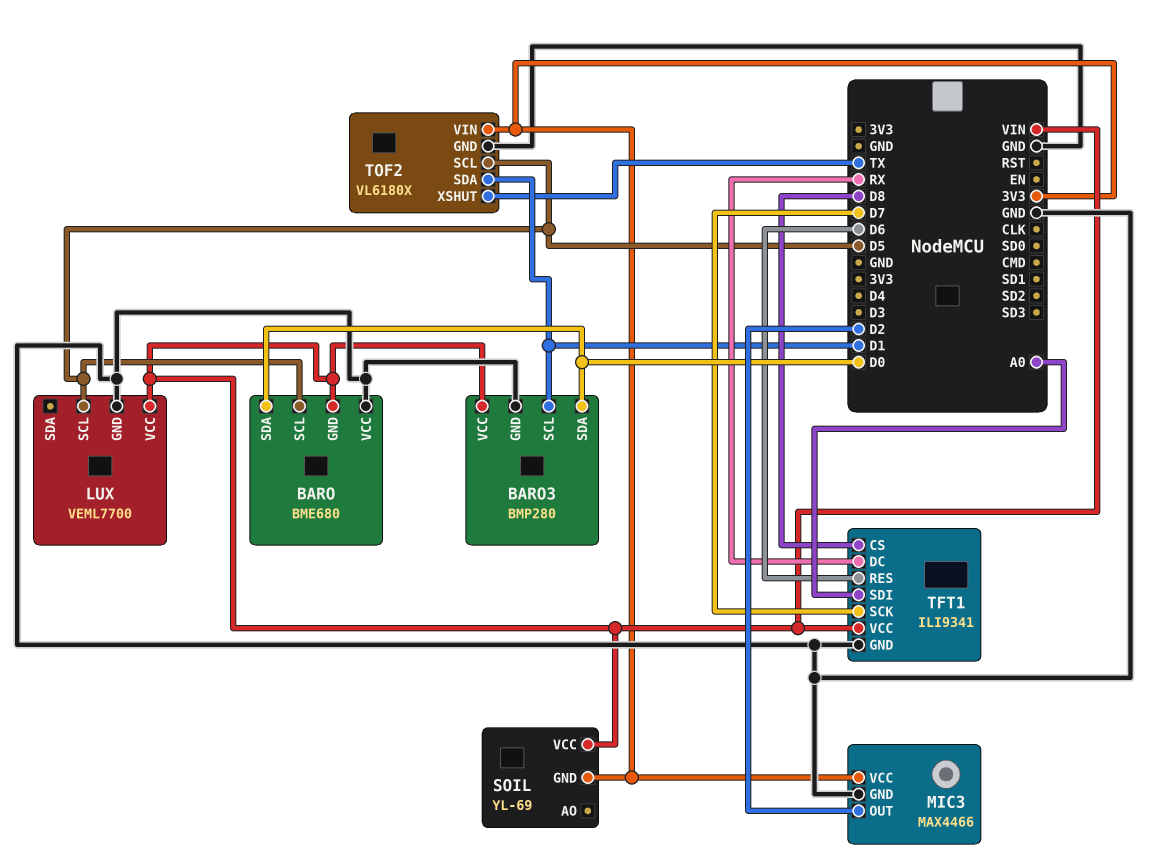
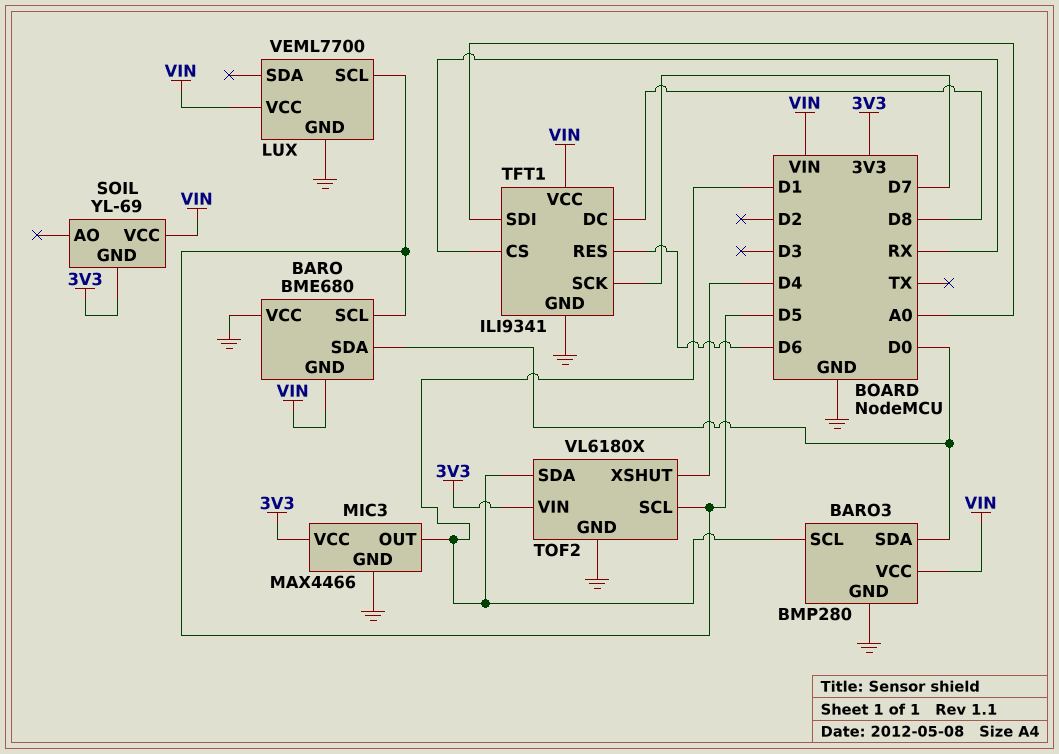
MIC3 pin OUT: D2 -> D1
TFT1 pin CS: D8 -> RX
TFT1 pin DC: RX -> D8
TOF2 pin XSHUT: TX -> D4

